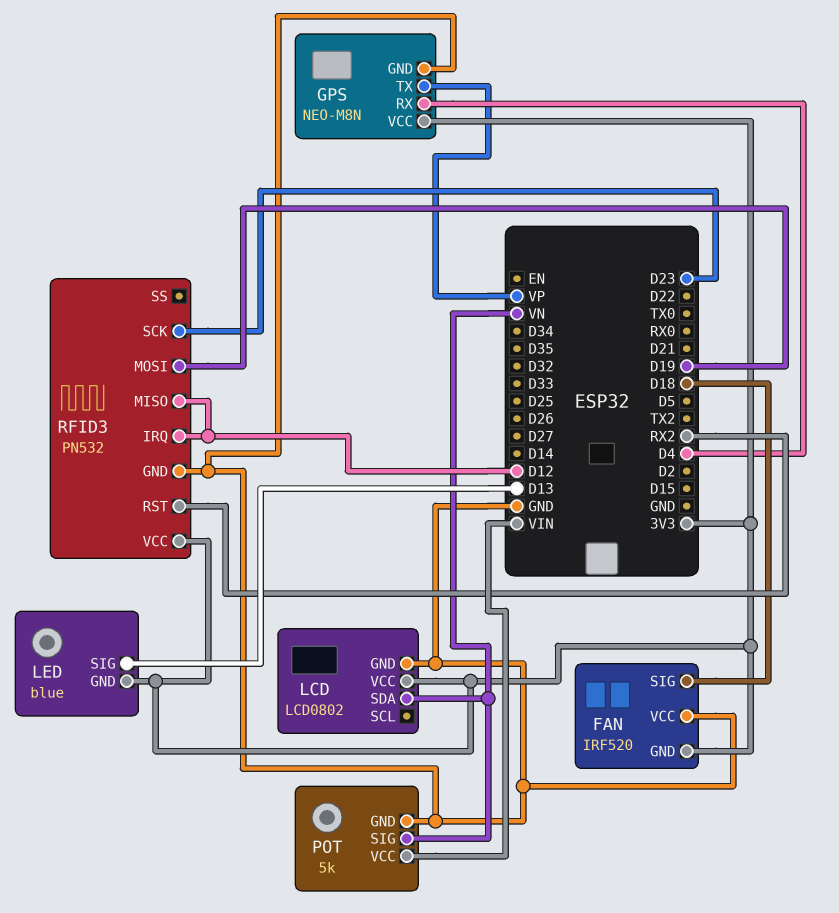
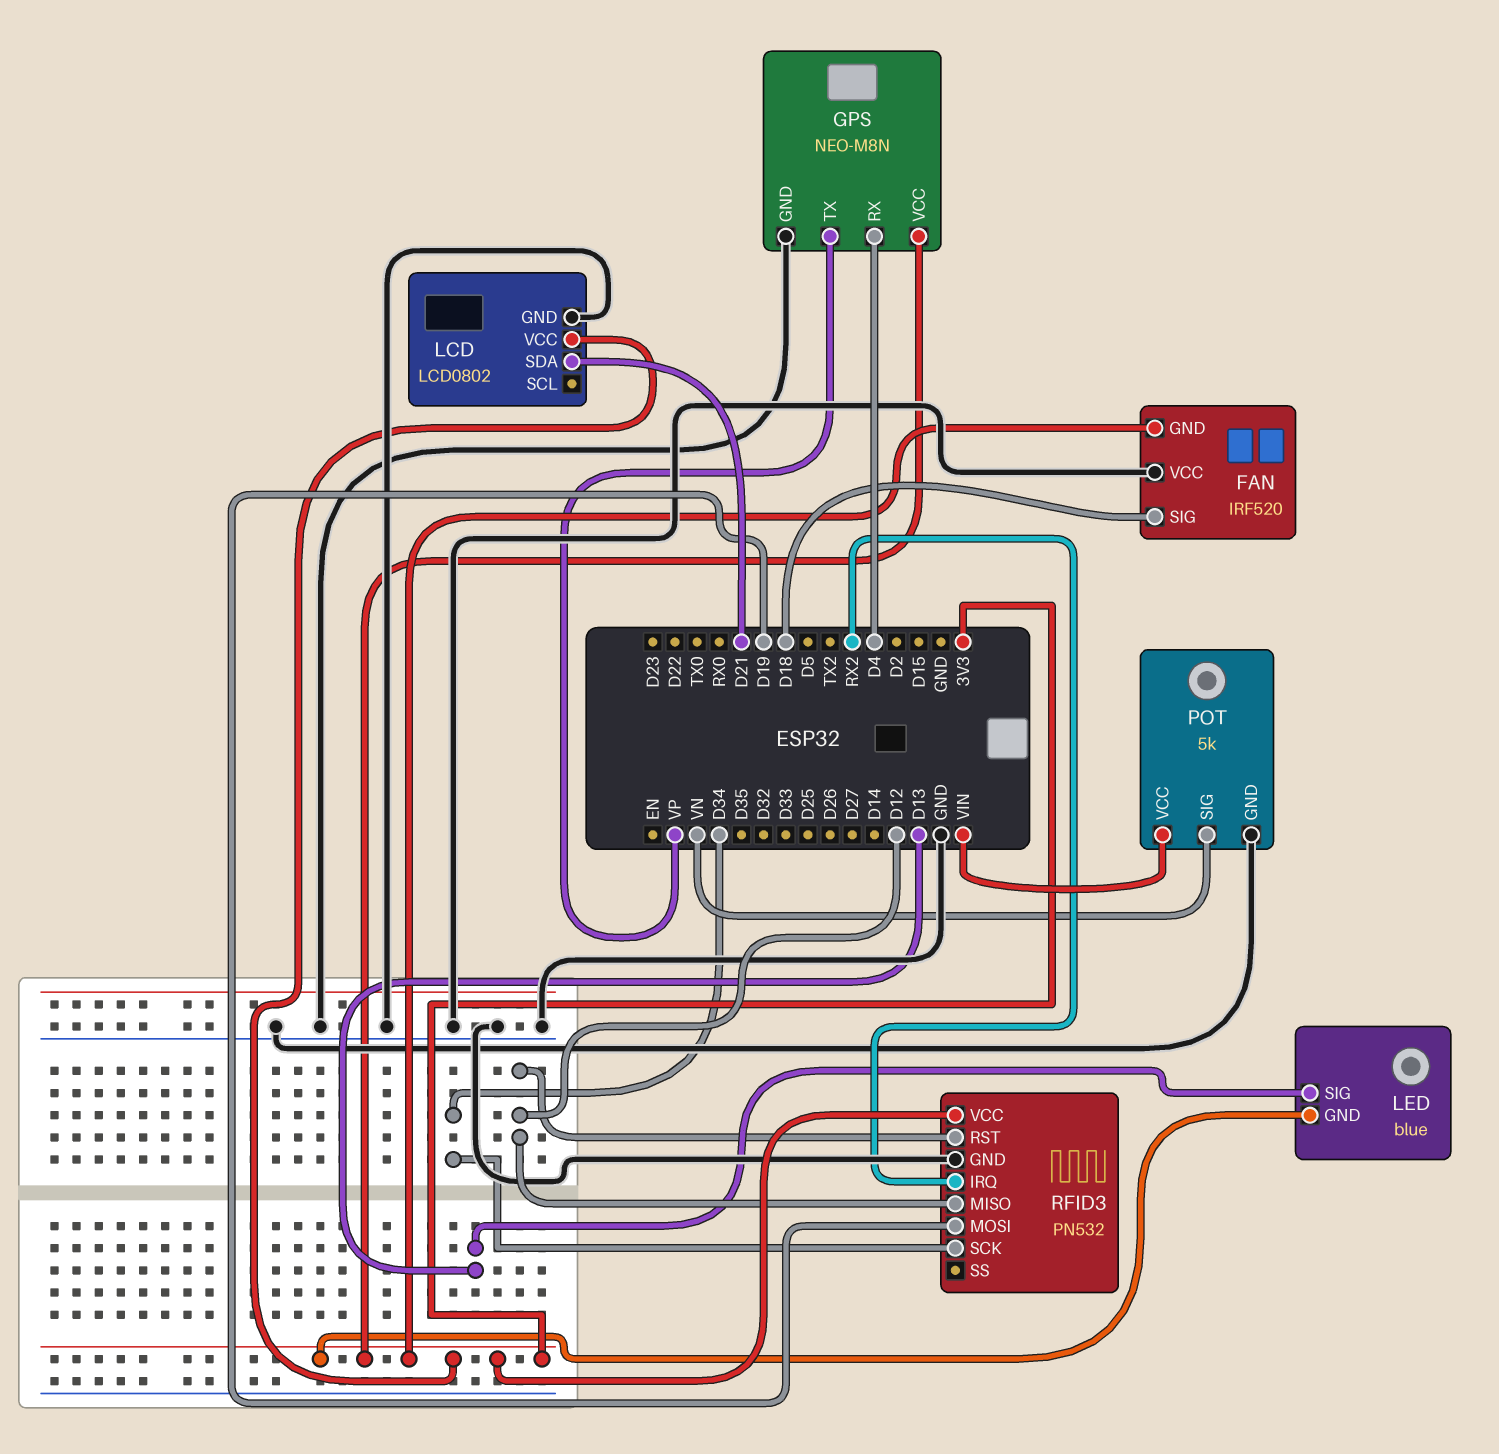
LCD pin SDA: VN -> D21
RFID3 pin IRQ: D12 -> RX2
RFID3 pin RST: RX2 -> D12
RFID3 pin SCK: D23 -> D34

